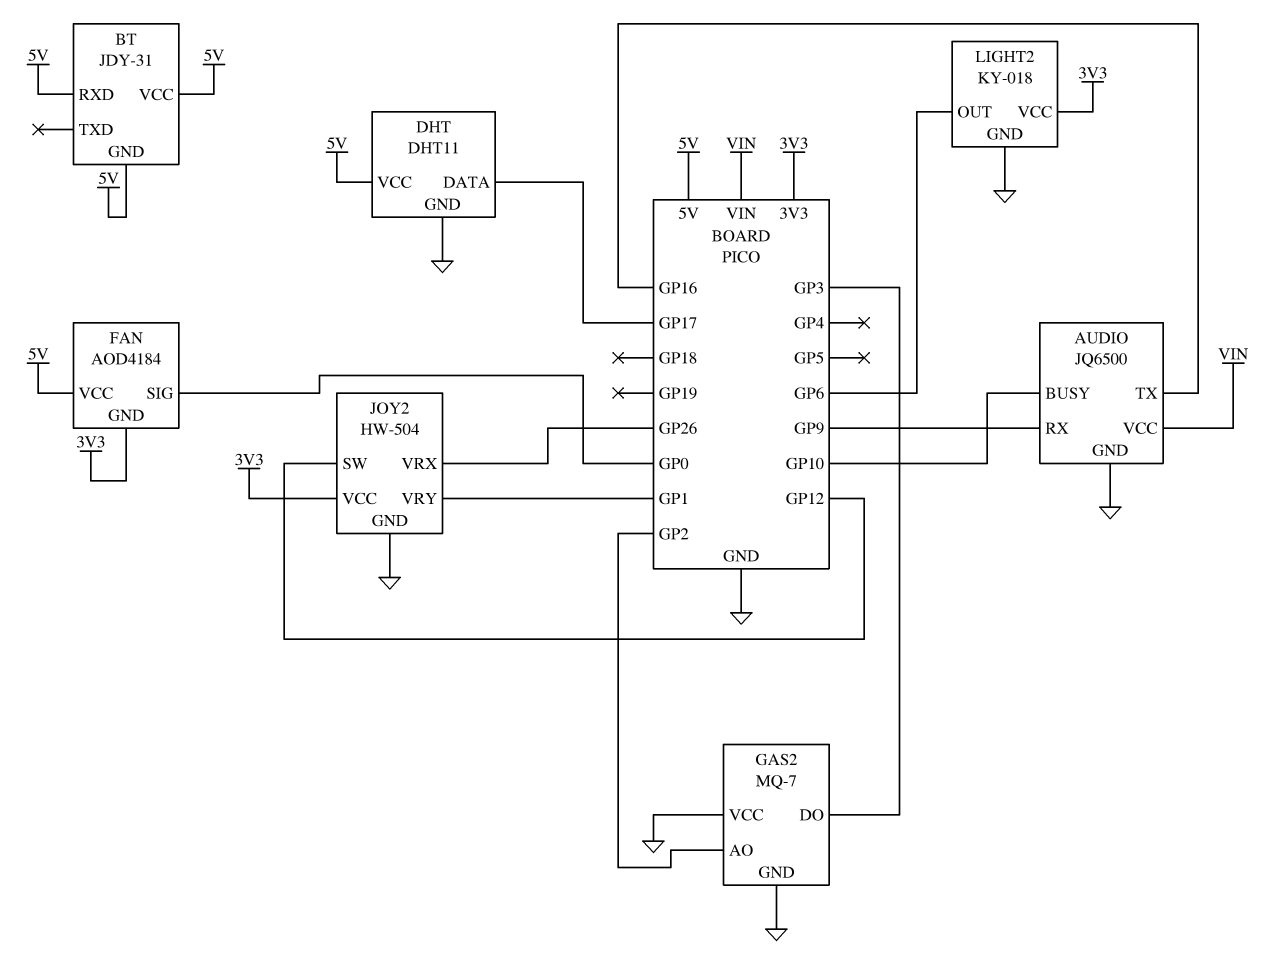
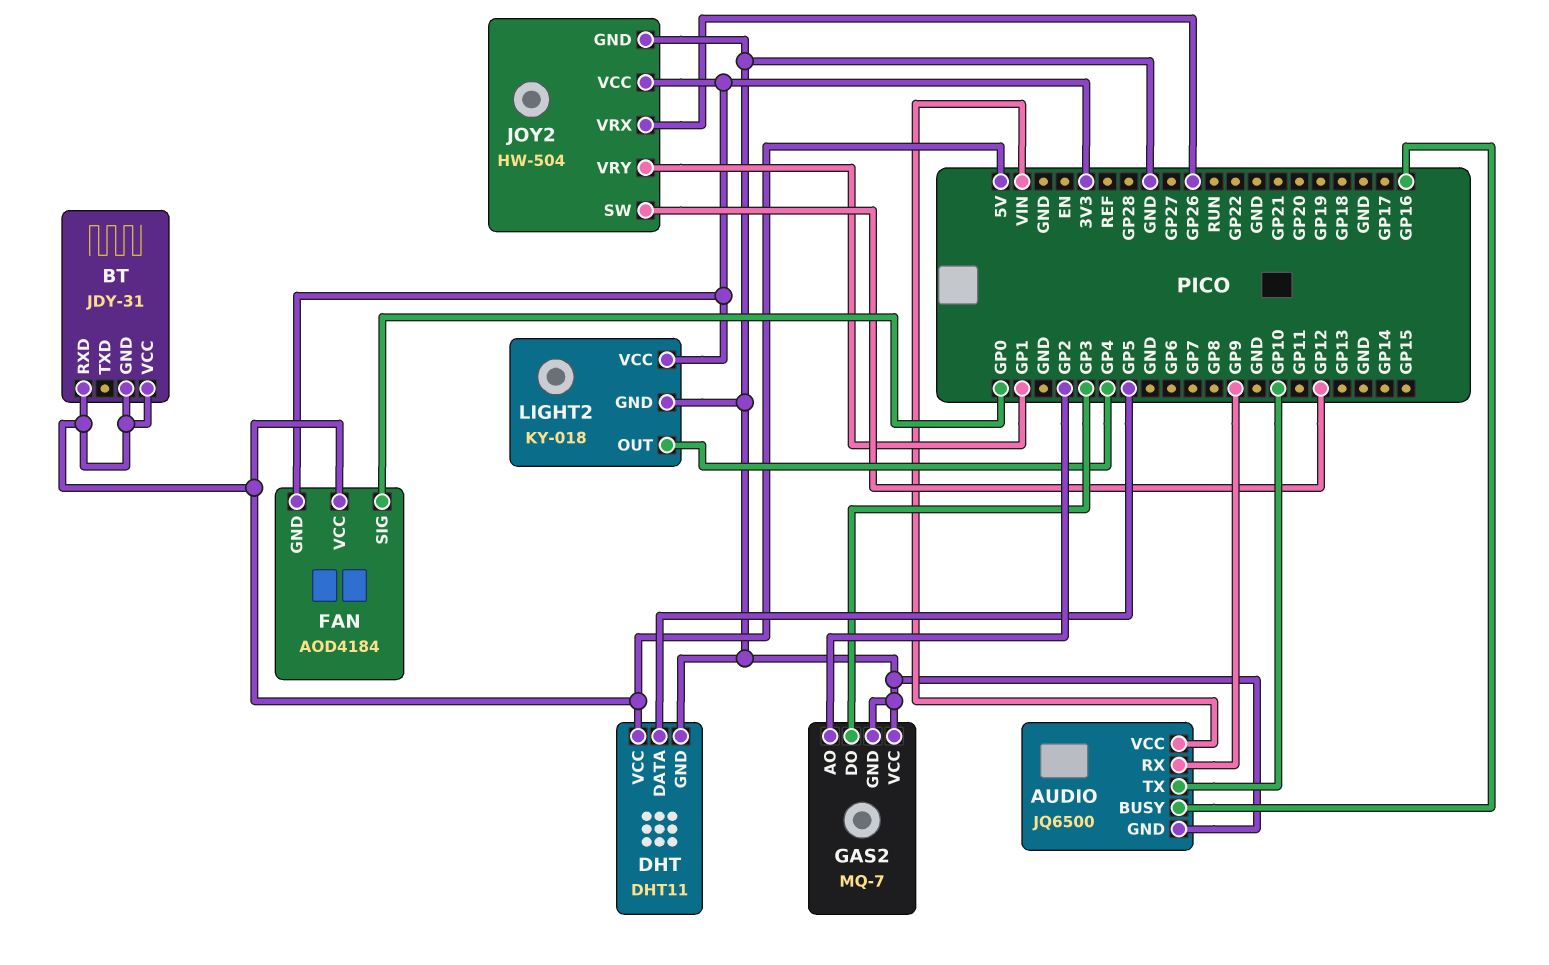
AUDIO pin BUSY: GP10 -> GP16
AUDIO pin TX: GP16 -> GP10
DHT pin DATA: GP17 -> GP5
LIGHT2 pin OUT: GP6 -> GP4

